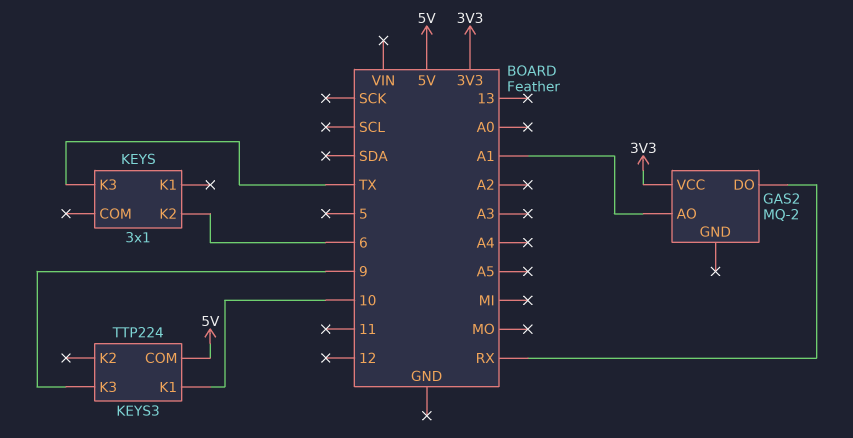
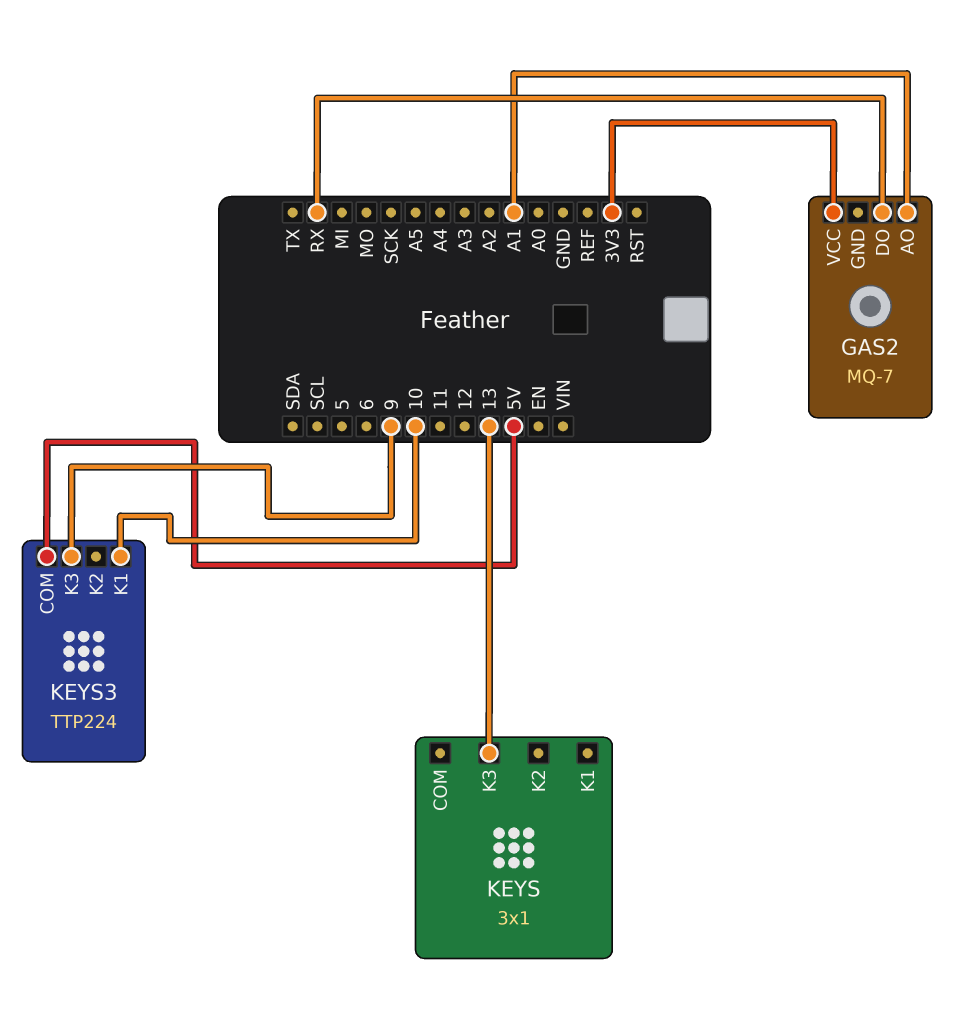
GAS2: MQ-2 -> MQ-7
KEYS pin K2: 6 -> none
KEYS pin K3: TX -> 13

